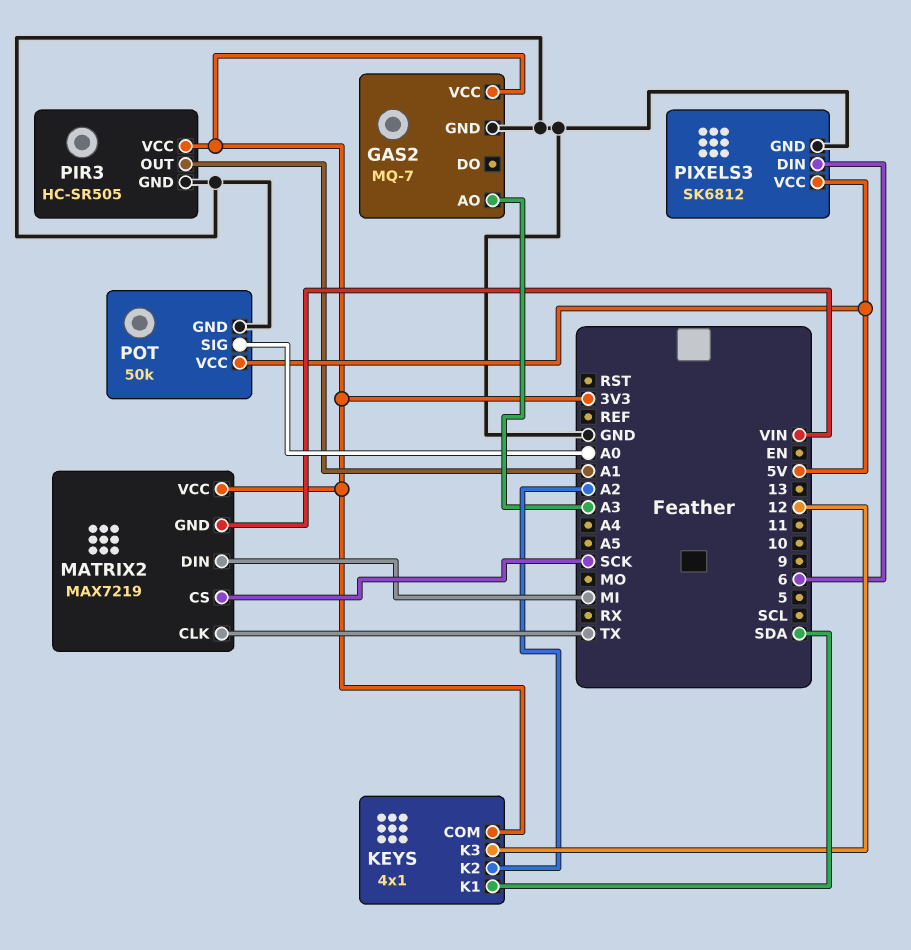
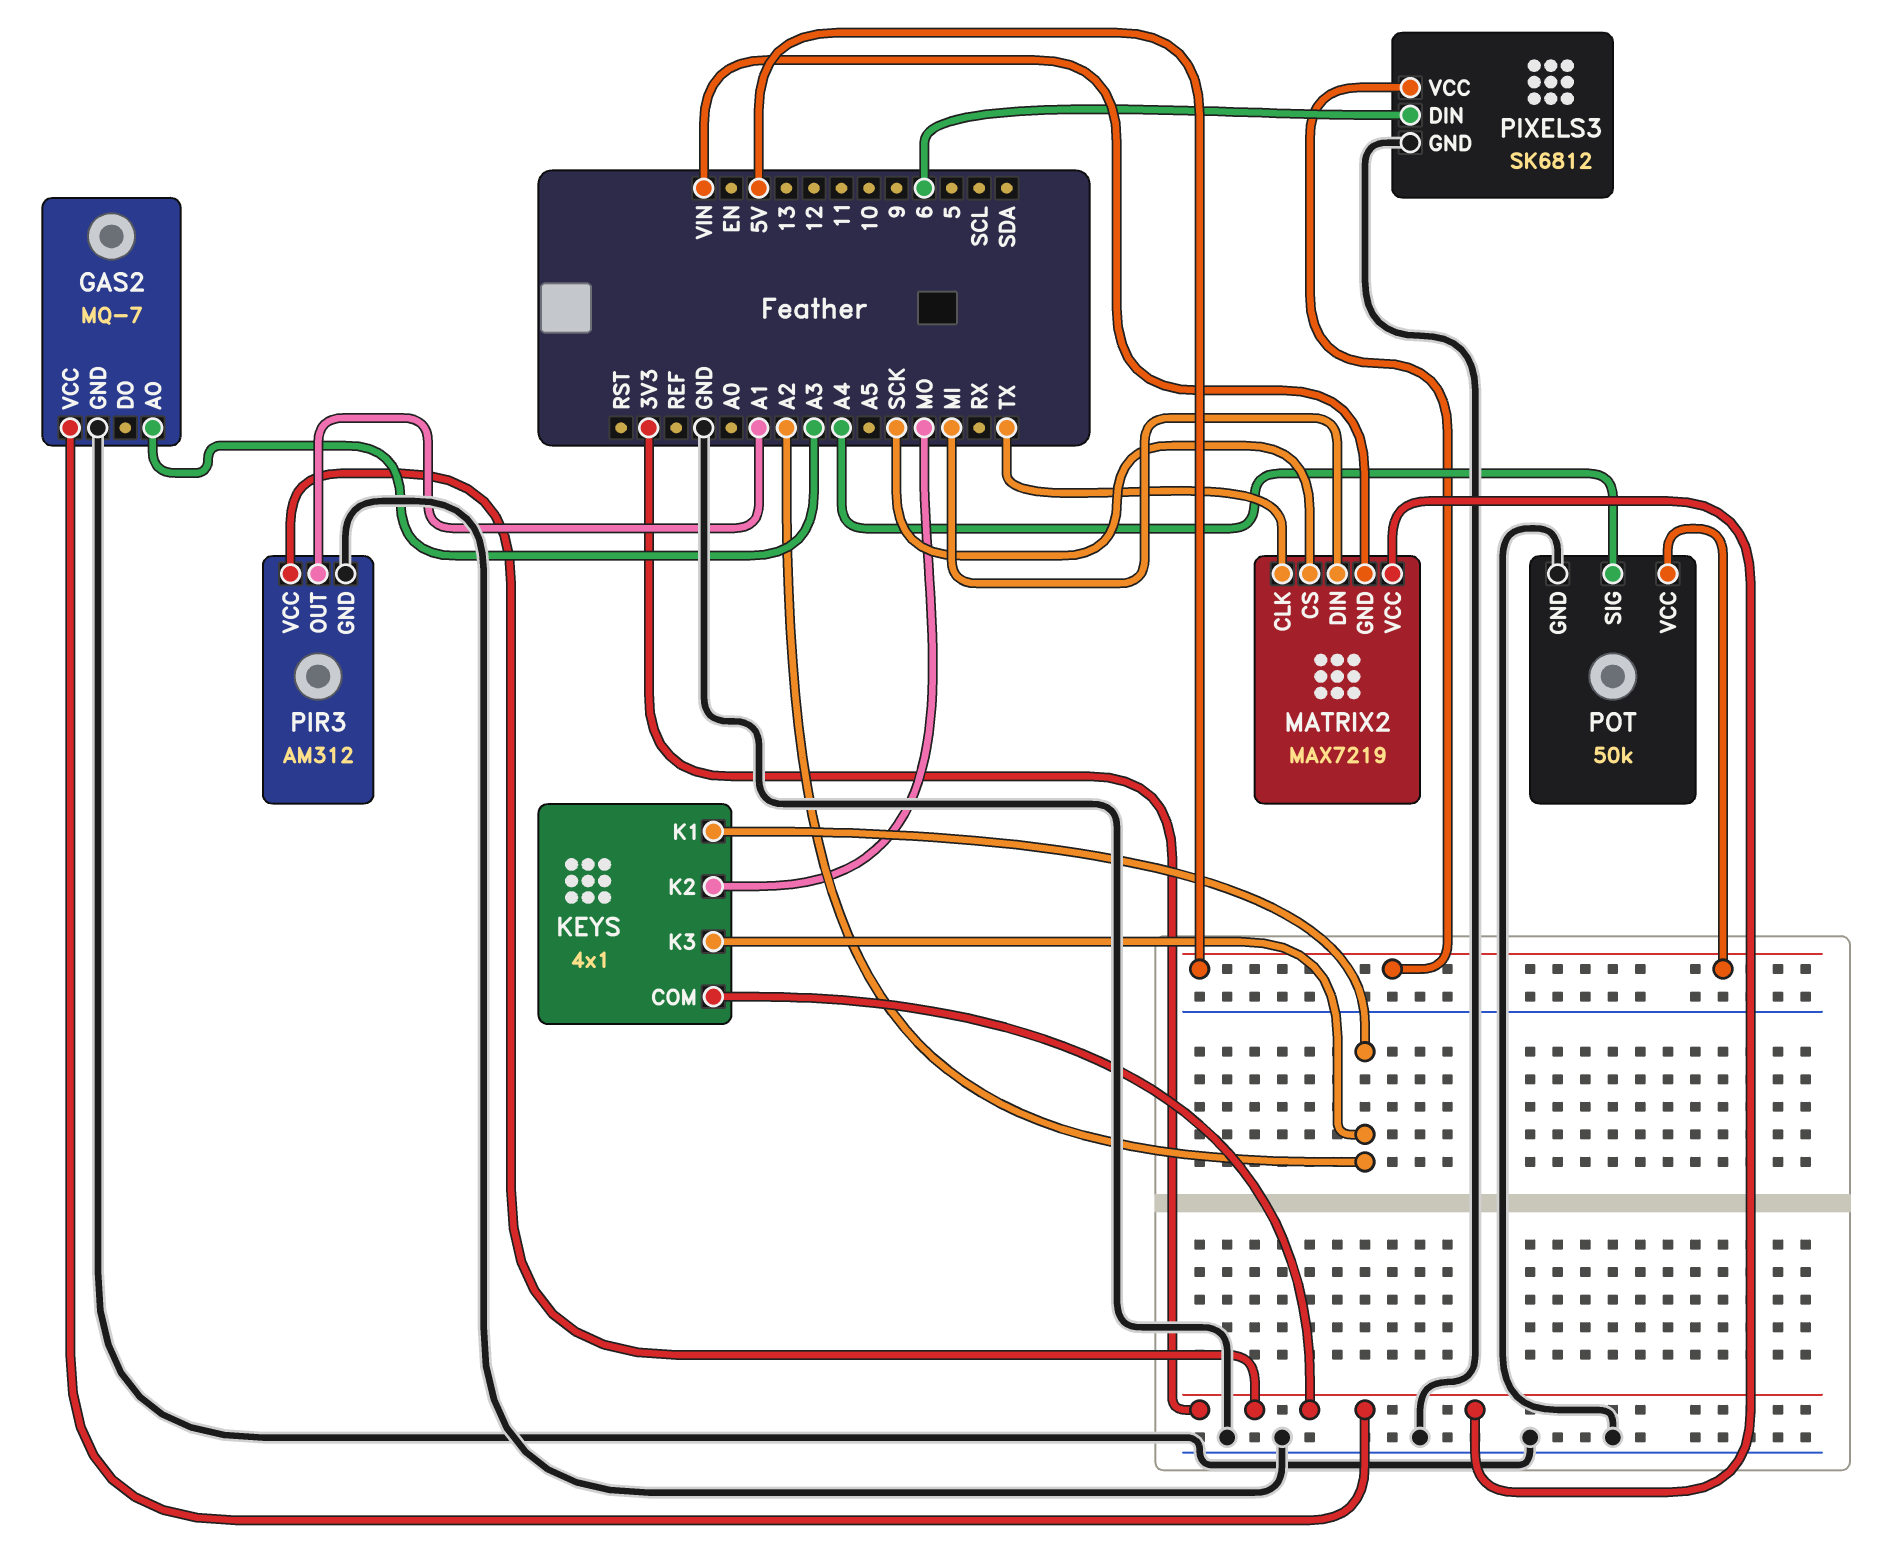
KEYS pin K1: SDA -> A2
KEYS pin K2: A2 -> MO
KEYS pin K3: 12 -> A2
PIR3: HC-SR505 -> AM312
POT pin SIG: A0 -> A4

